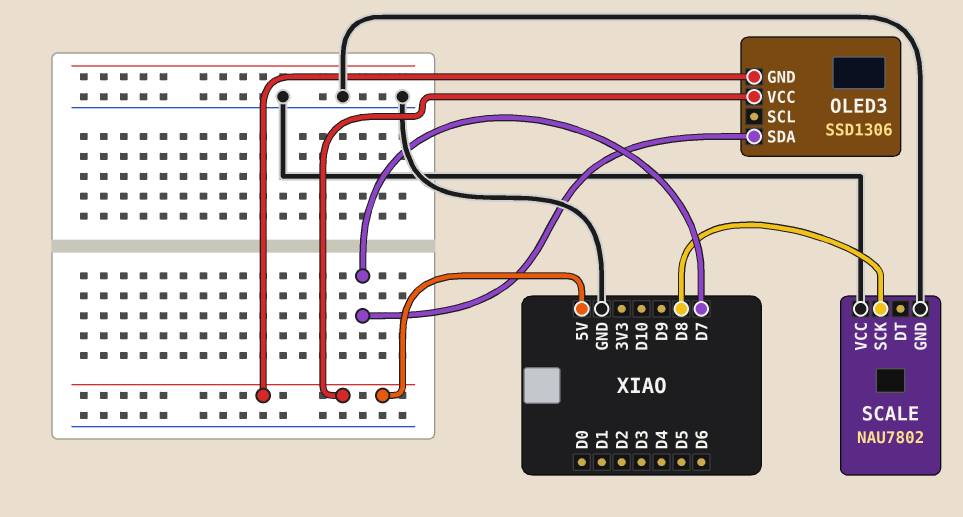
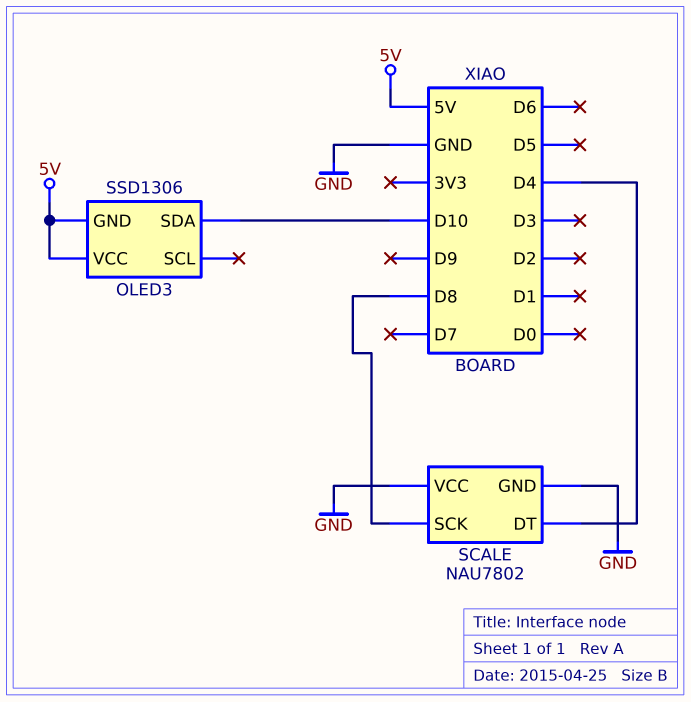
OLED3 pin SDA: D7 -> D10
SCALE pin DT: none -> D4

